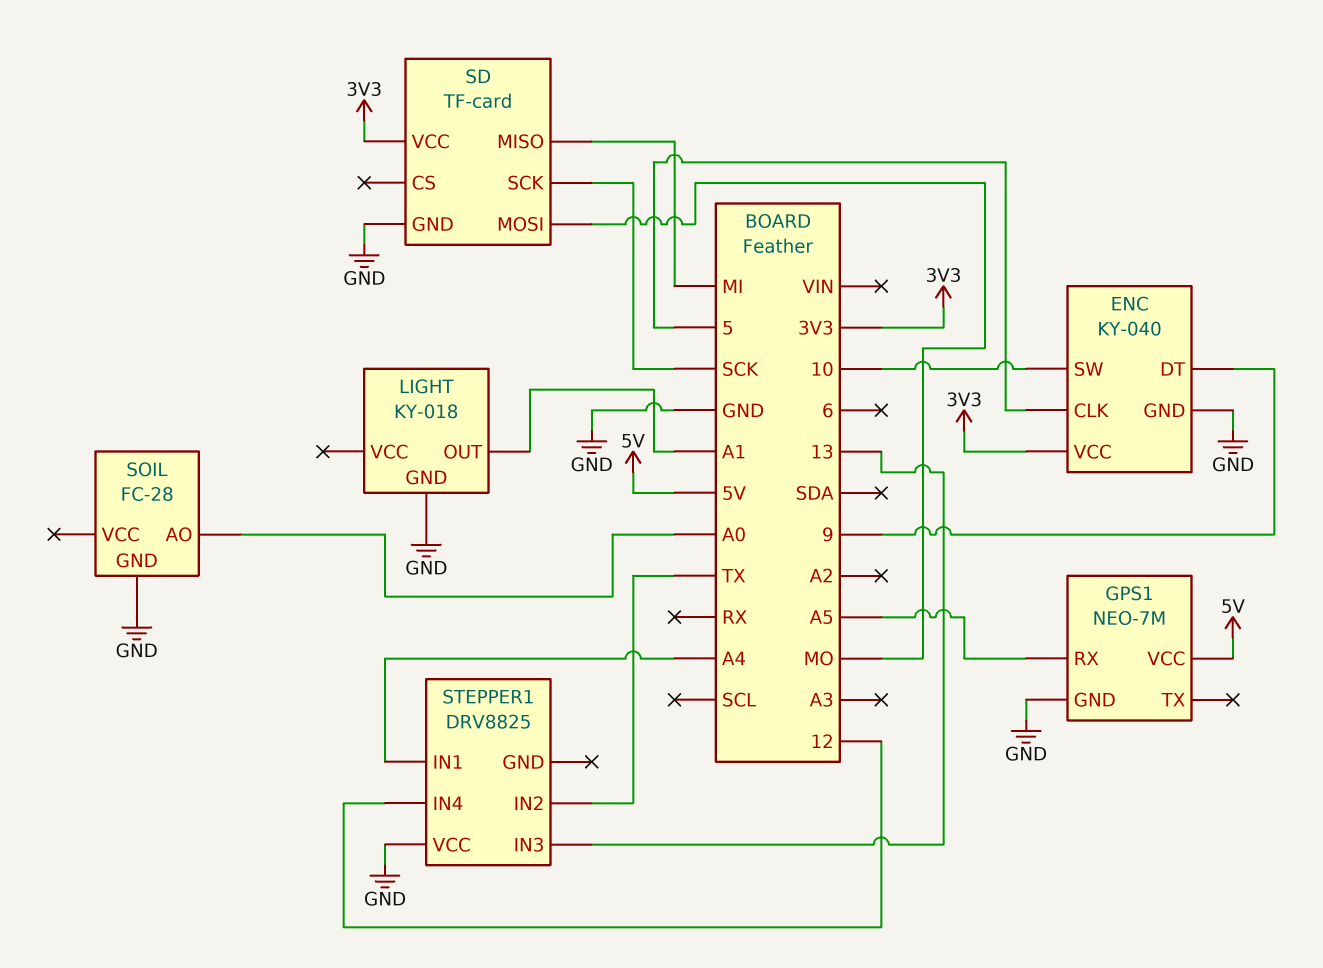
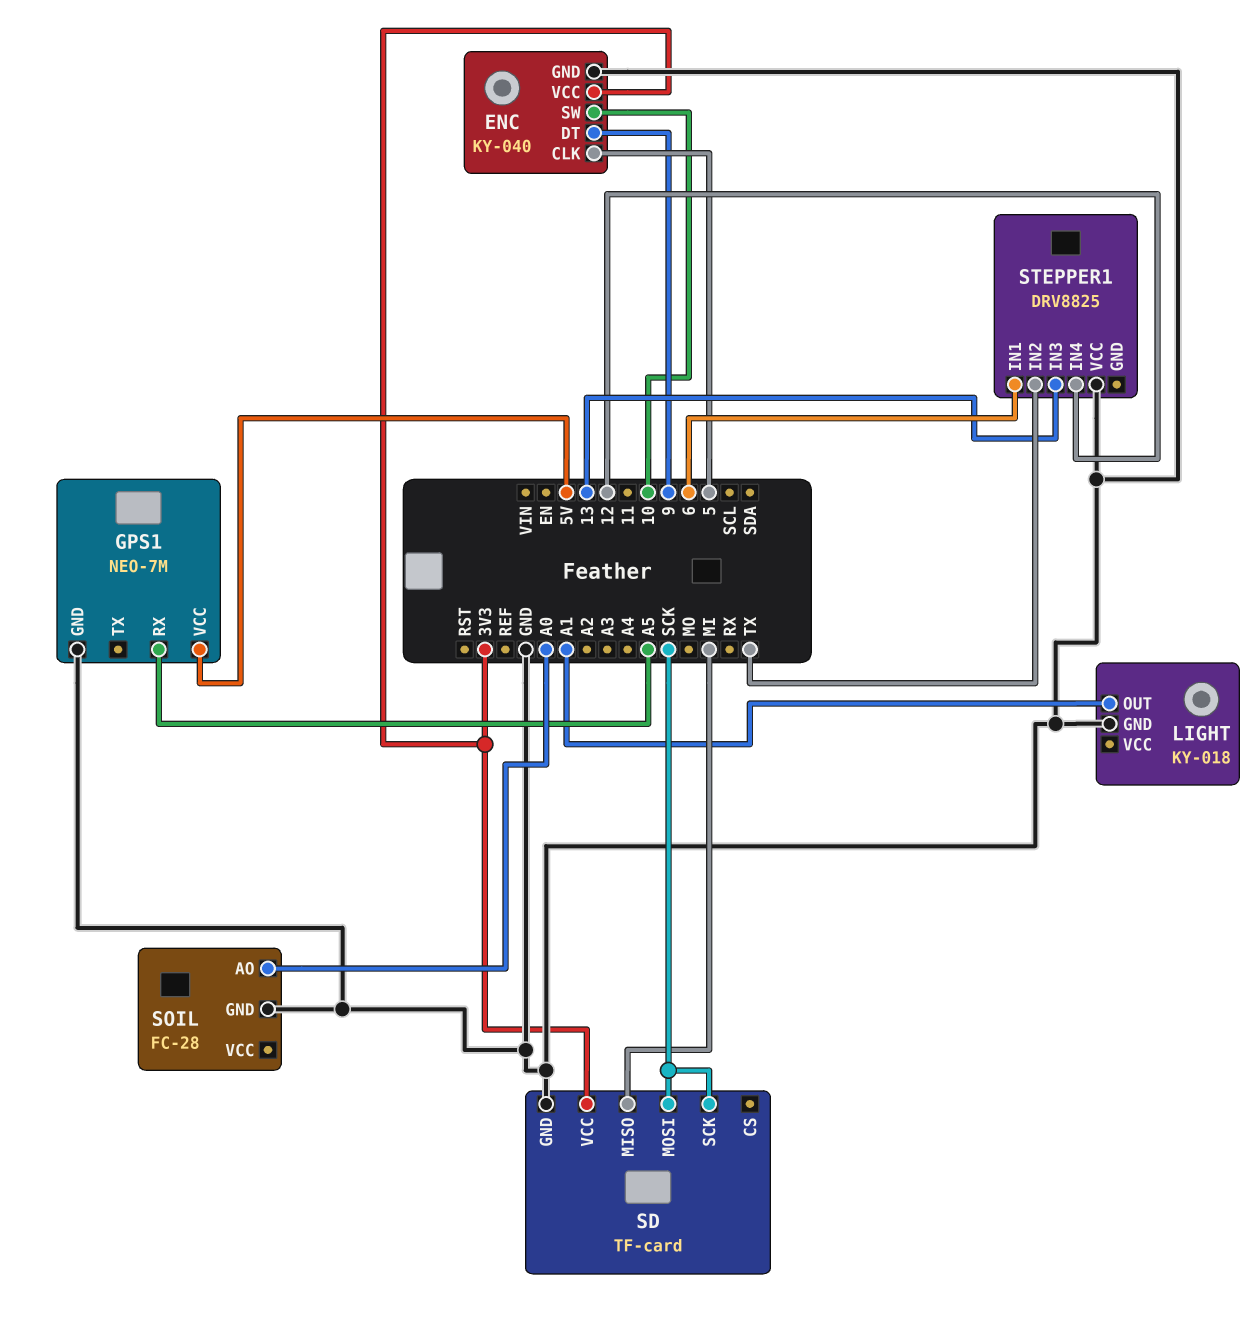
SD pin MOSI: MO -> SCK
STEPPER1 pin IN1: A4 -> 6

